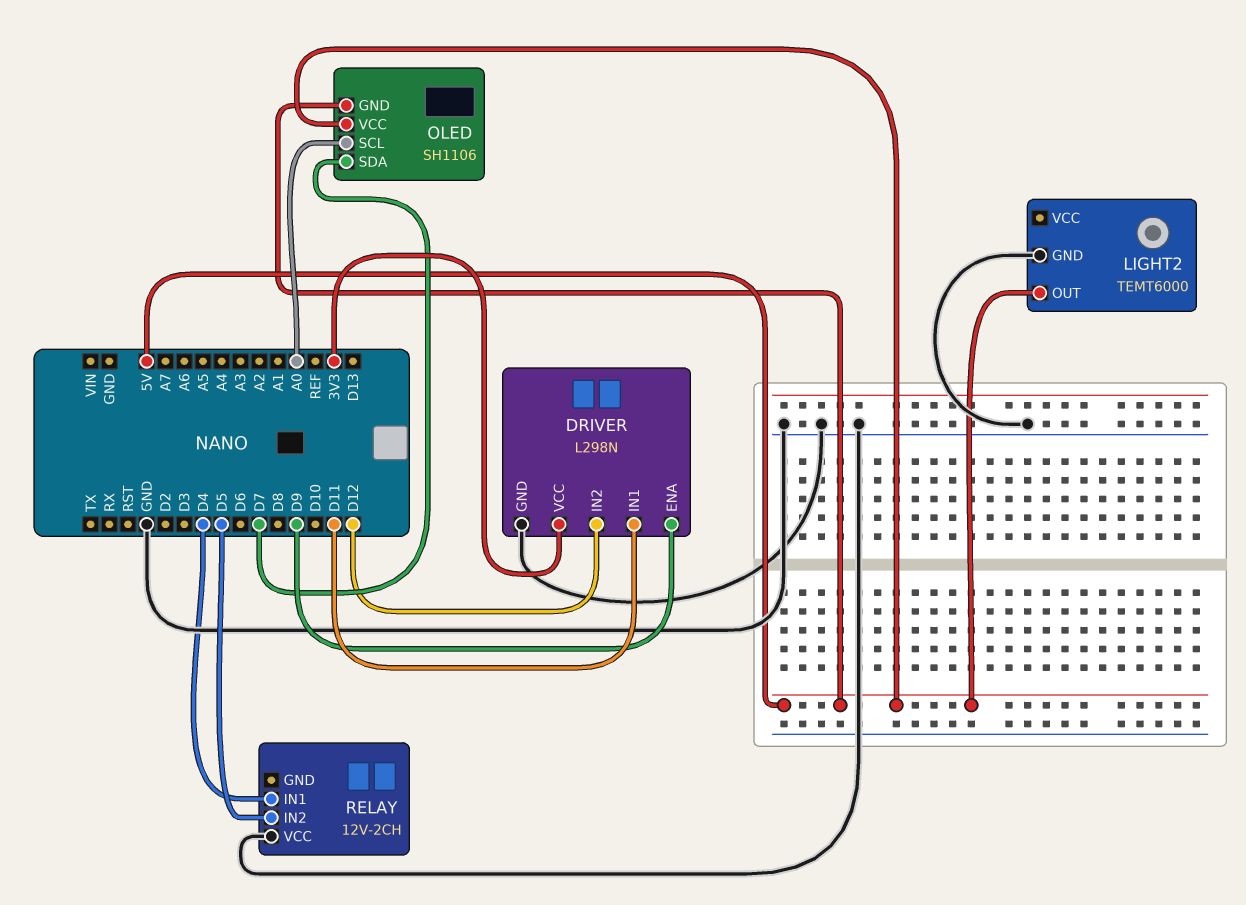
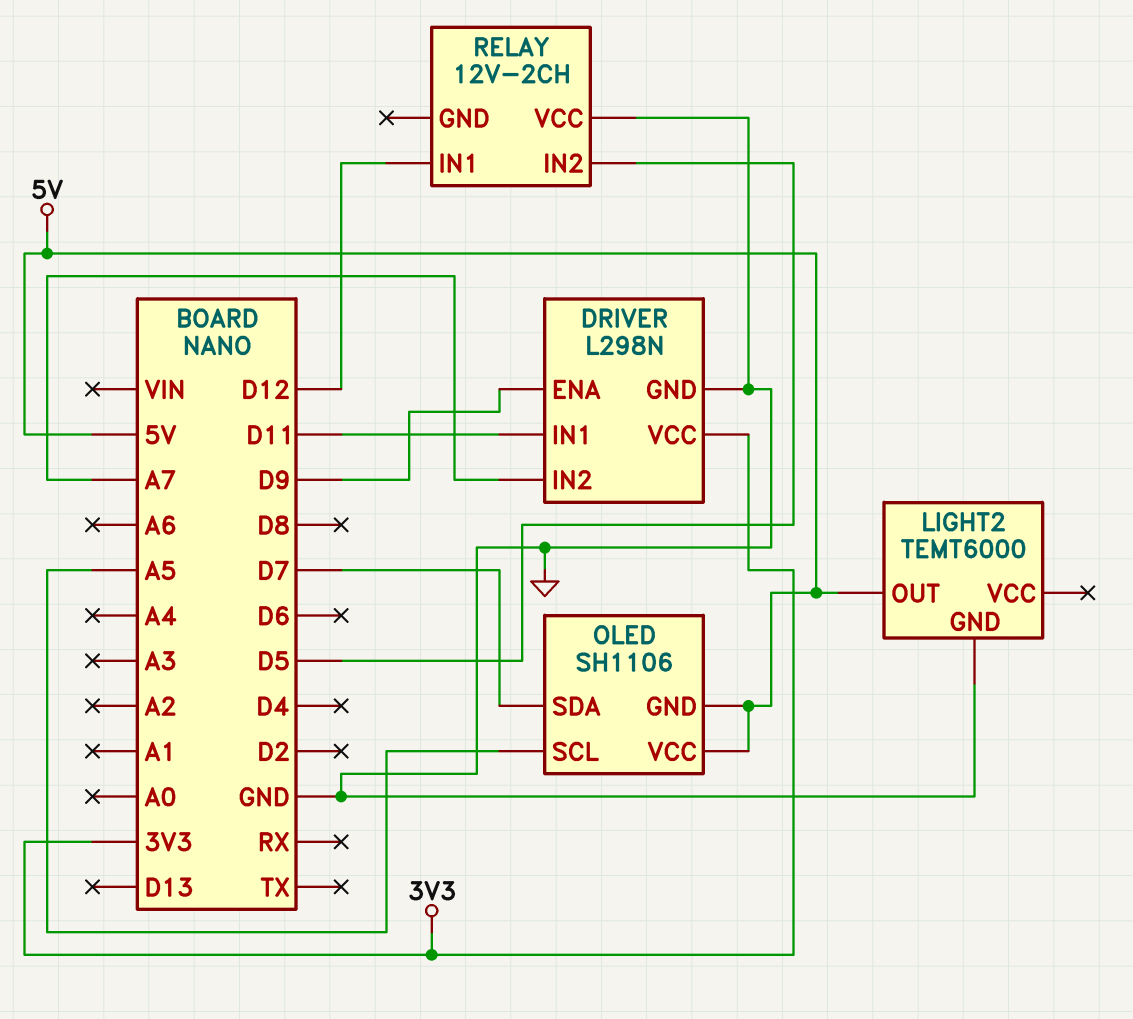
DRIVER pin IN2: D12 -> A7
OLED pin SCL: A0 -> A5
RELAY pin IN1: D4 -> D12

